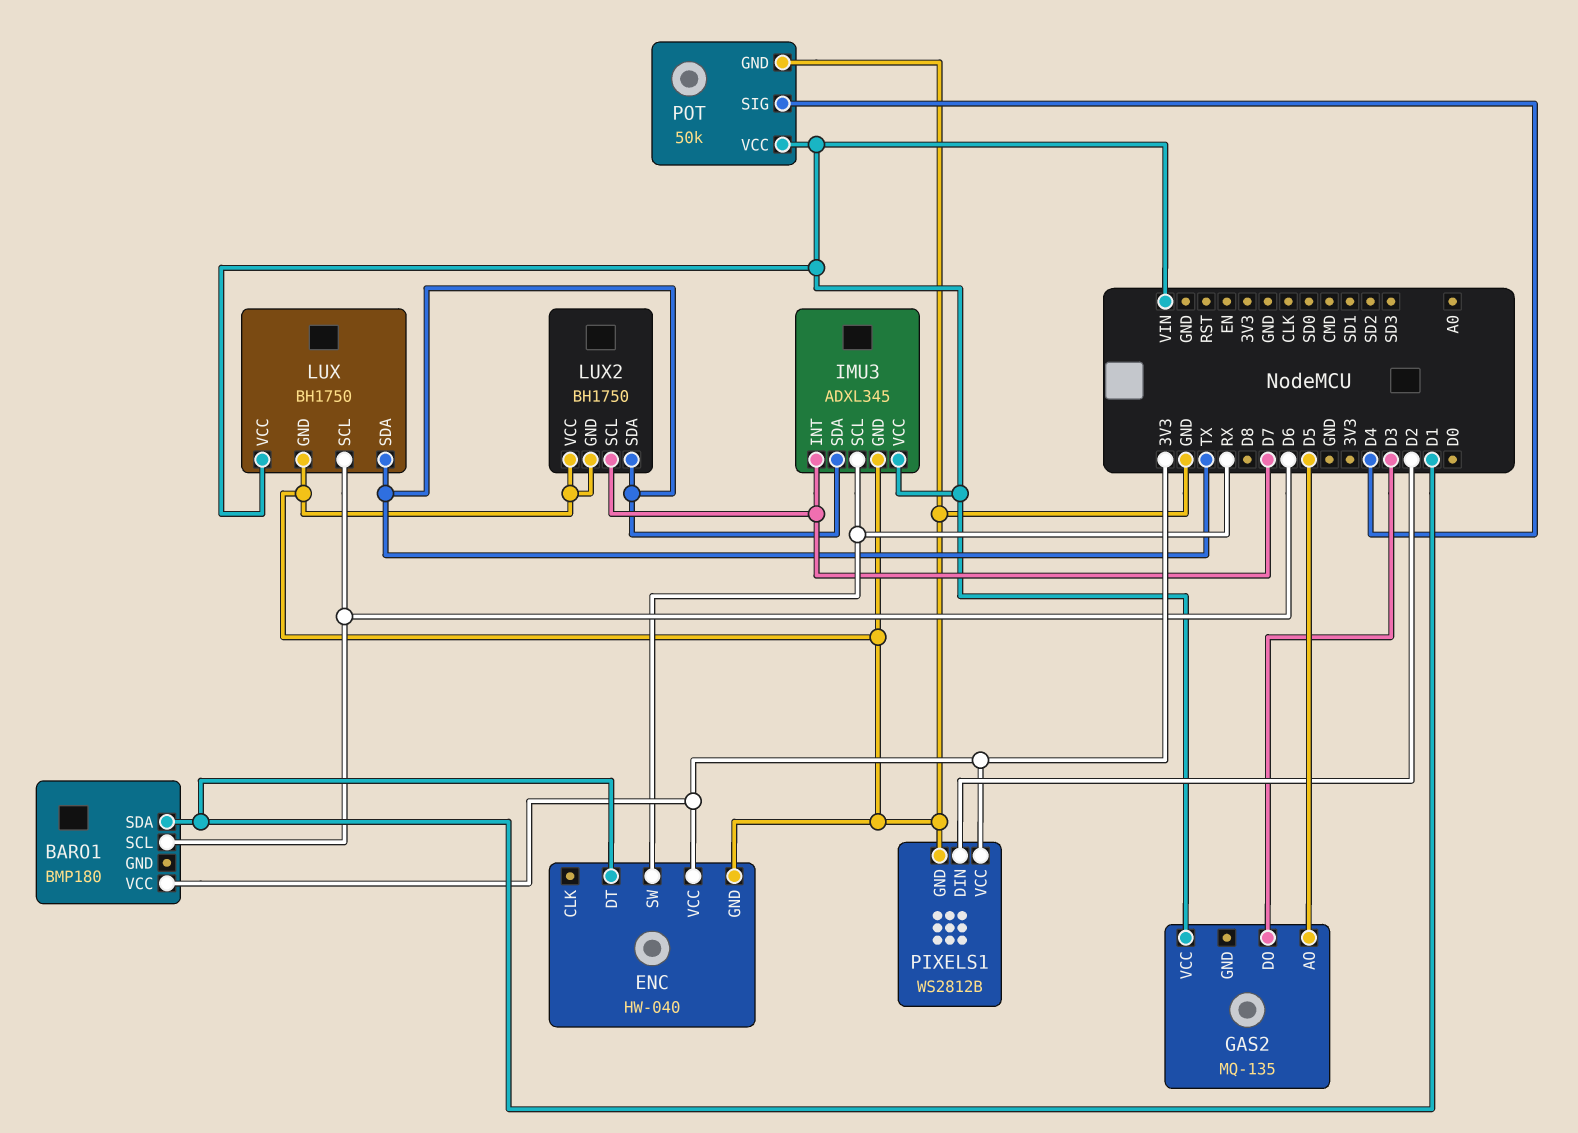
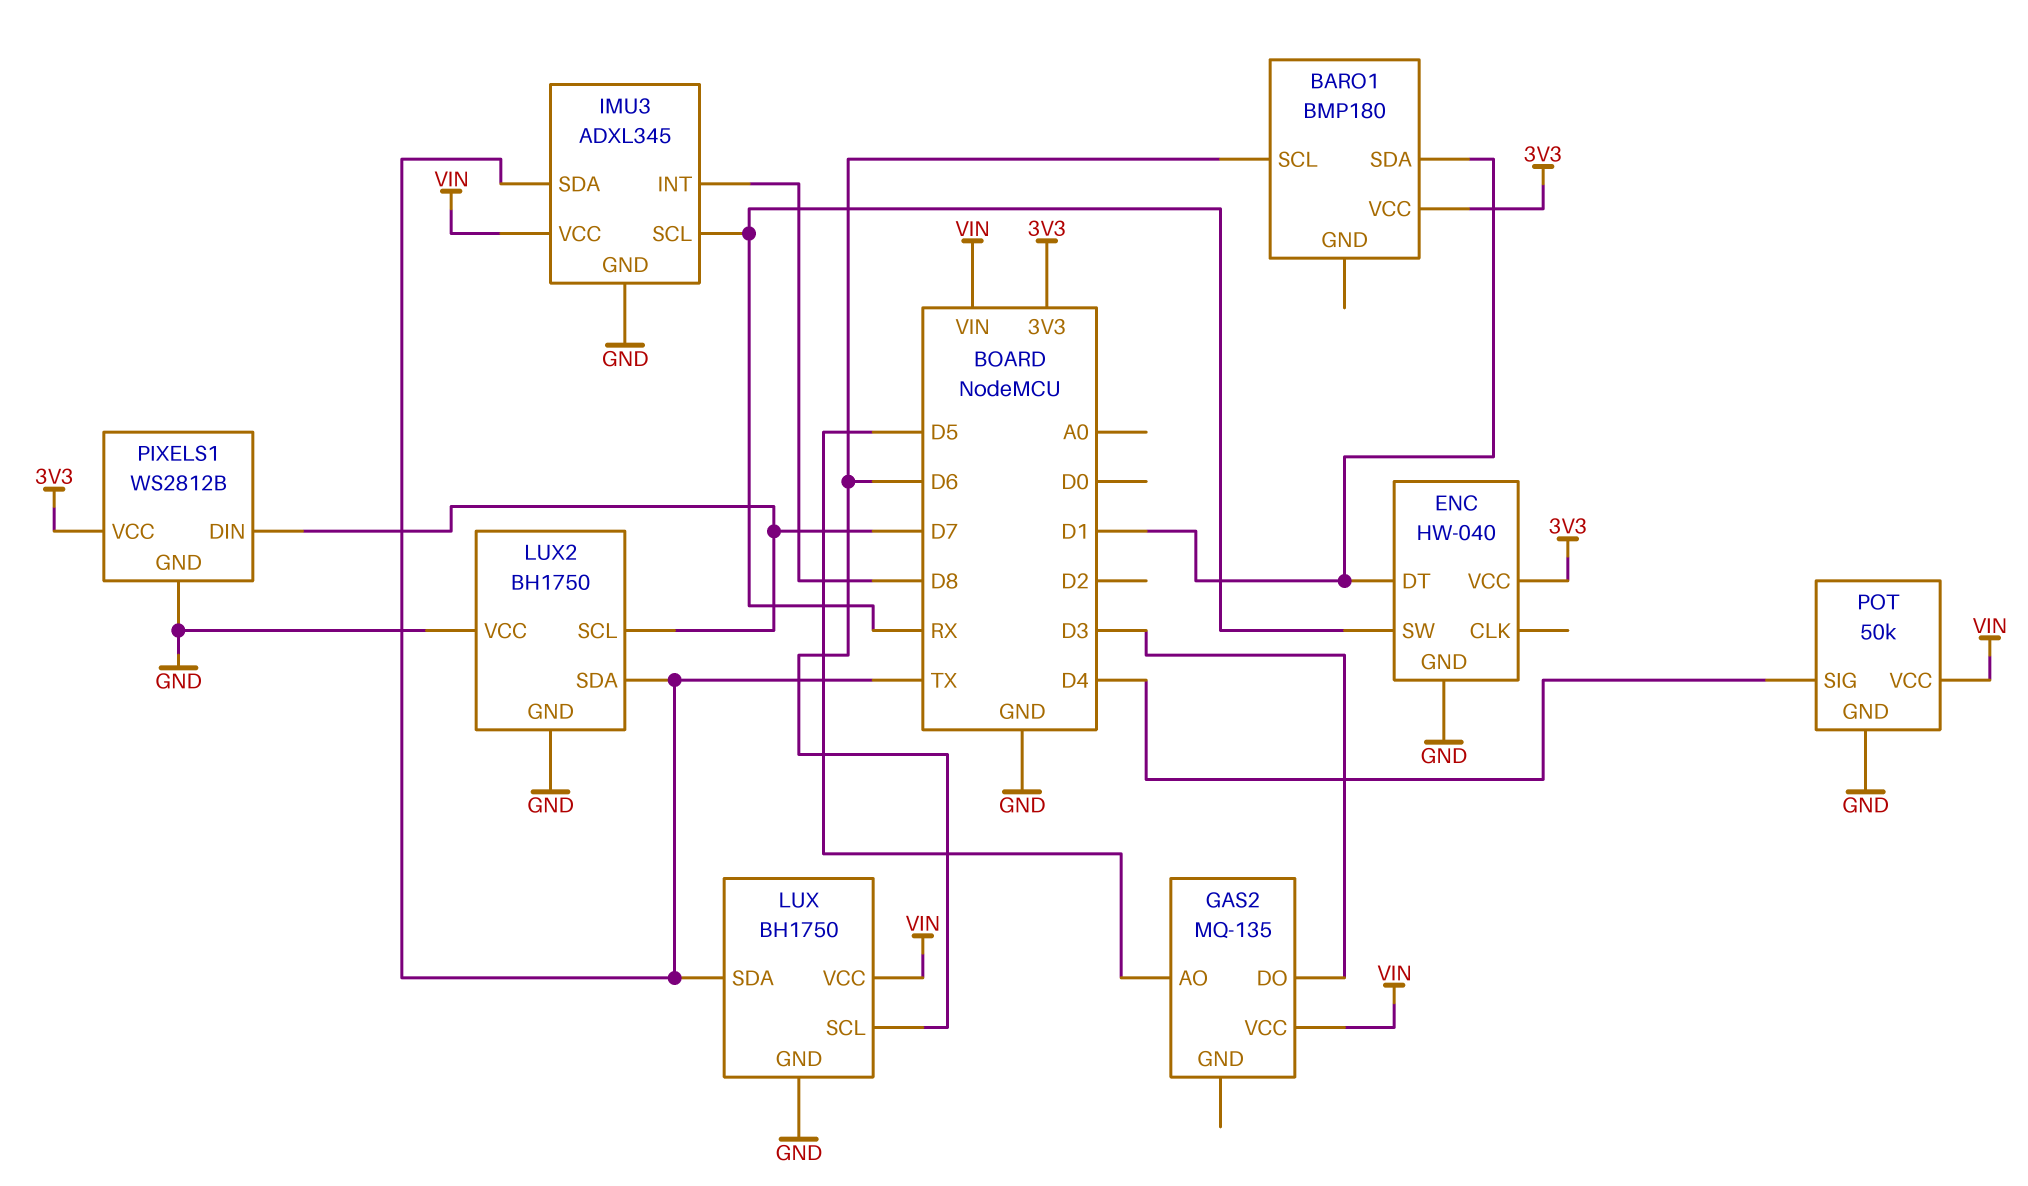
IMU3 pin INT: D7 -> D8
PIXELS1 pin DIN: D2 -> D7

